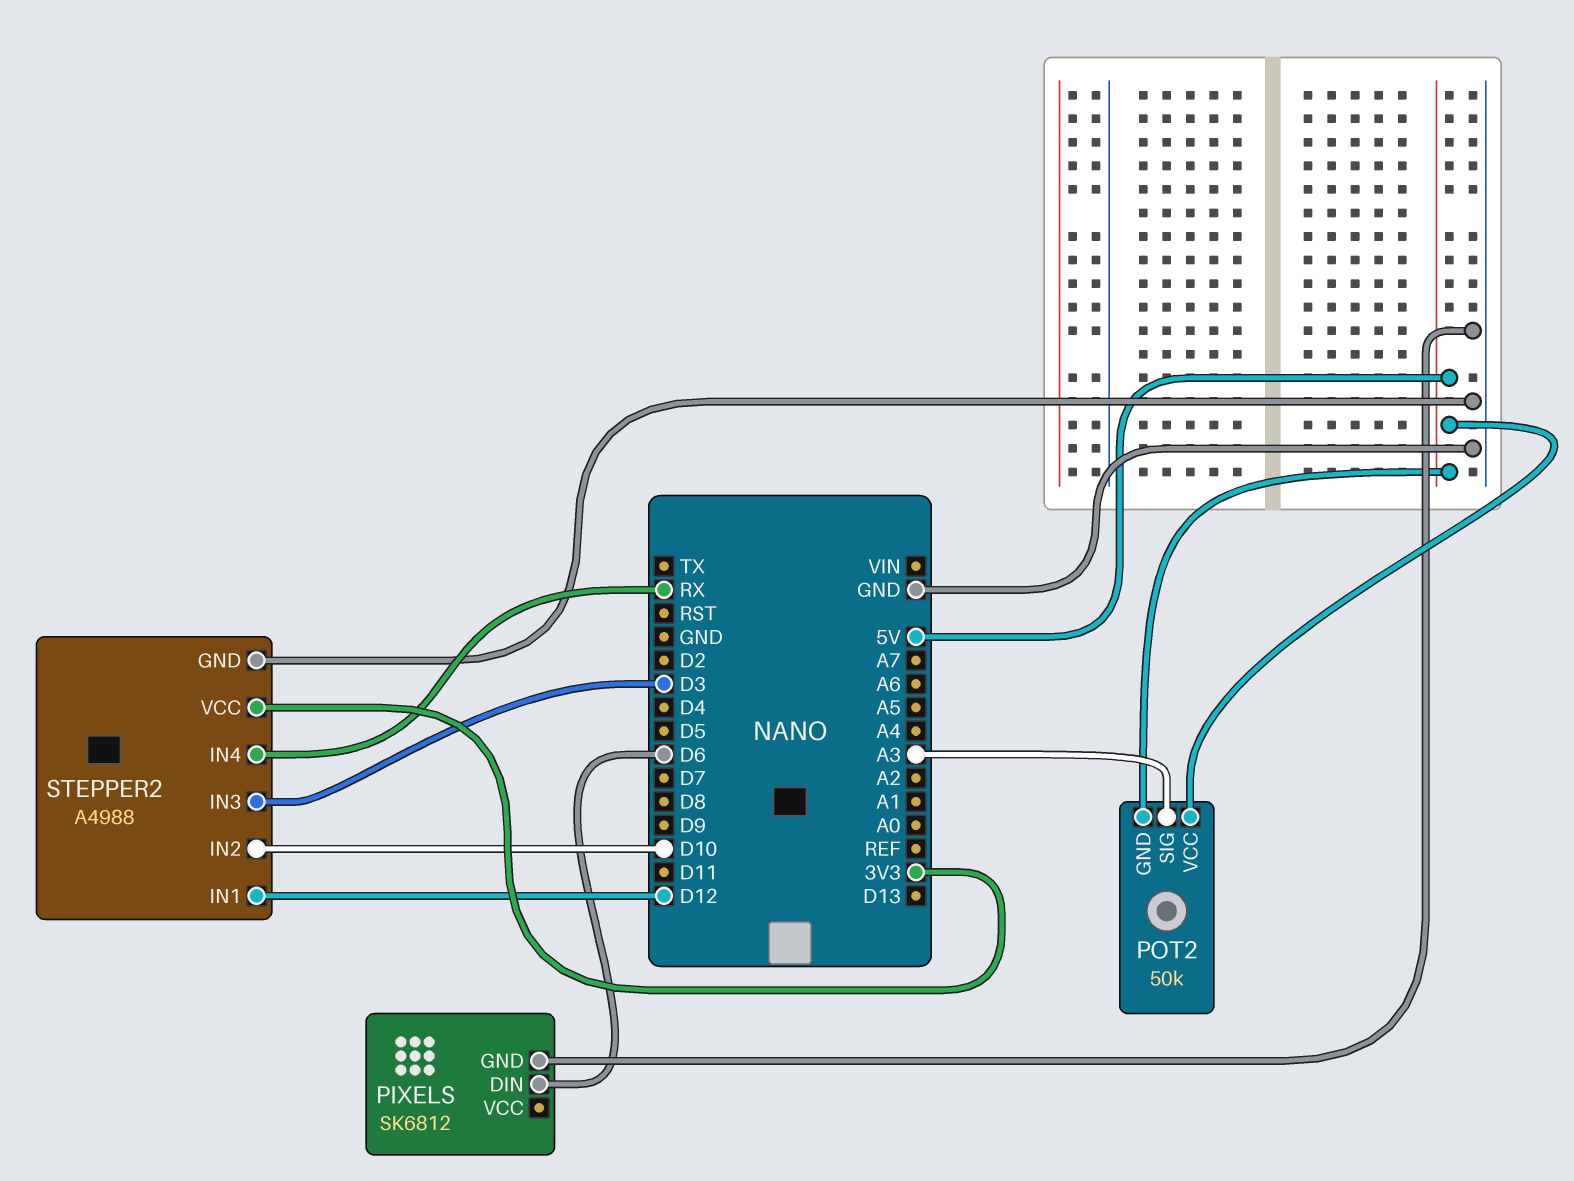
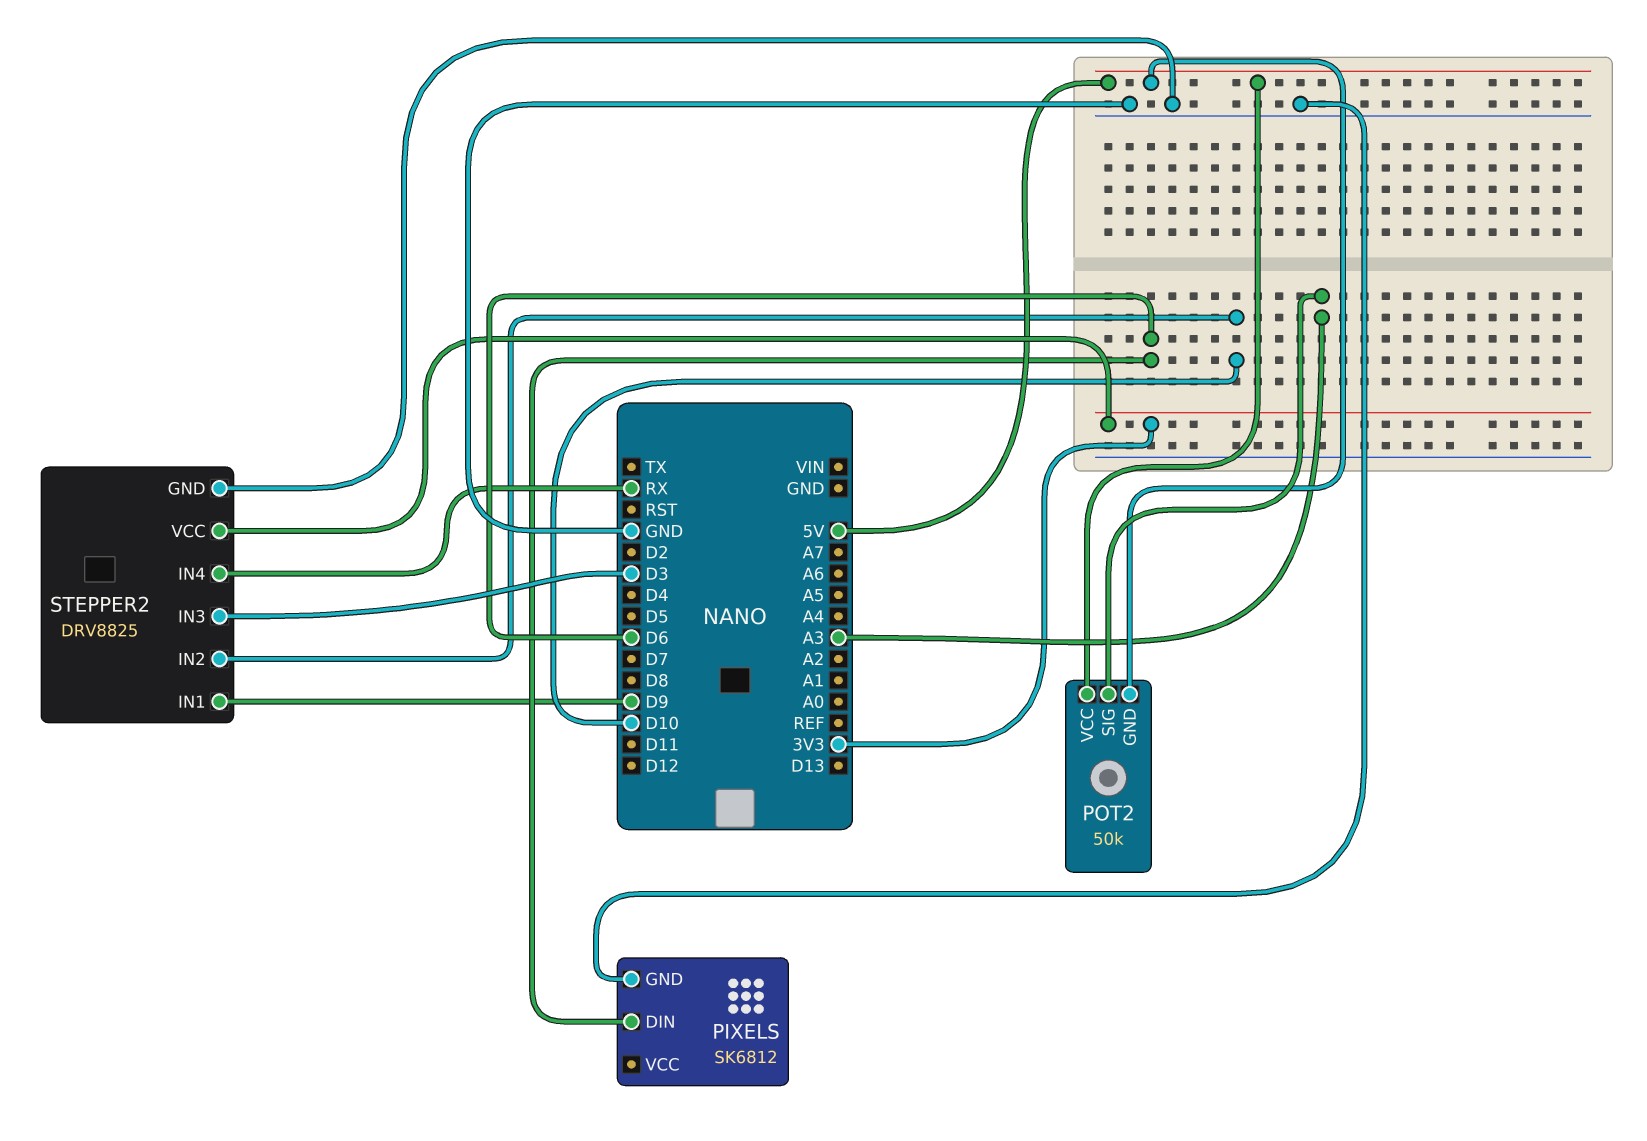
STEPPER2: A4988 -> DRV8825
STEPPER2 pin IN1: D12 -> D9

